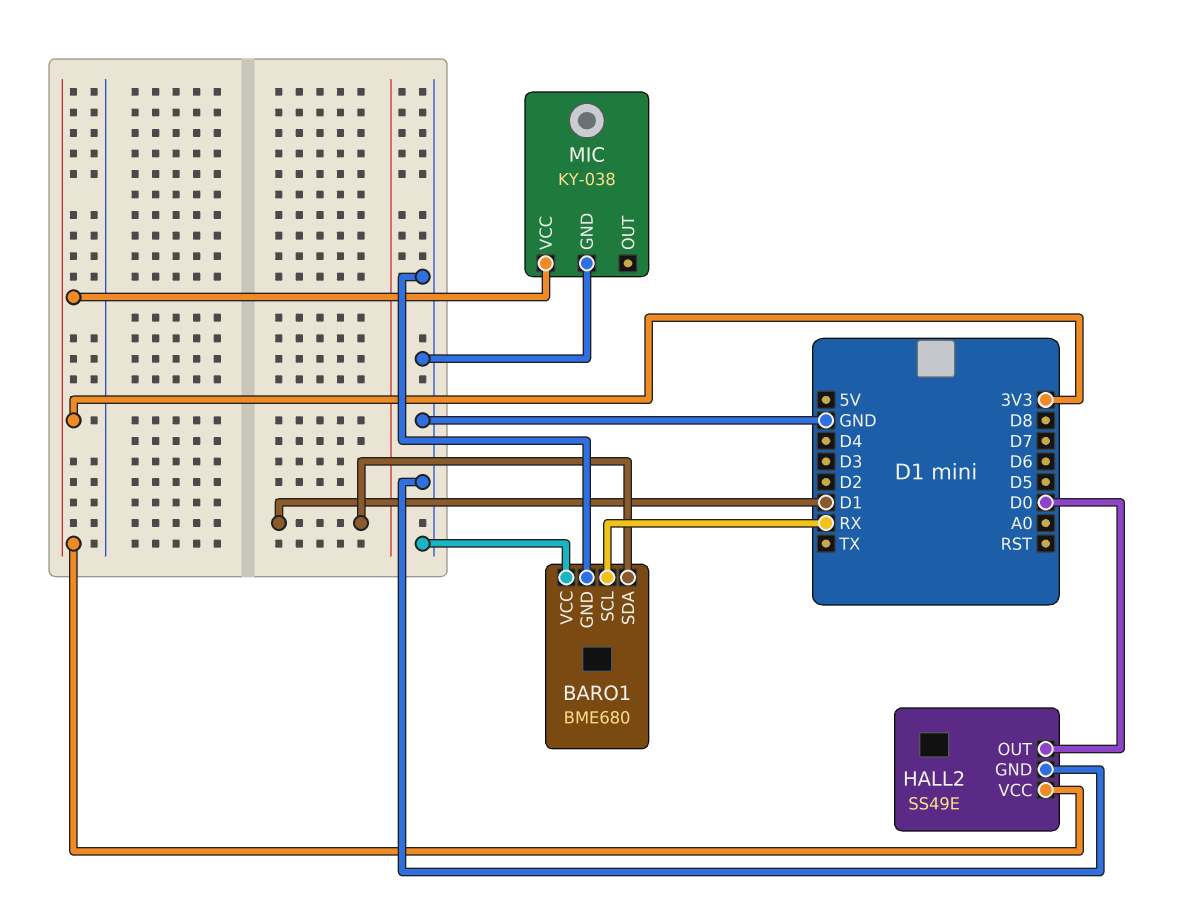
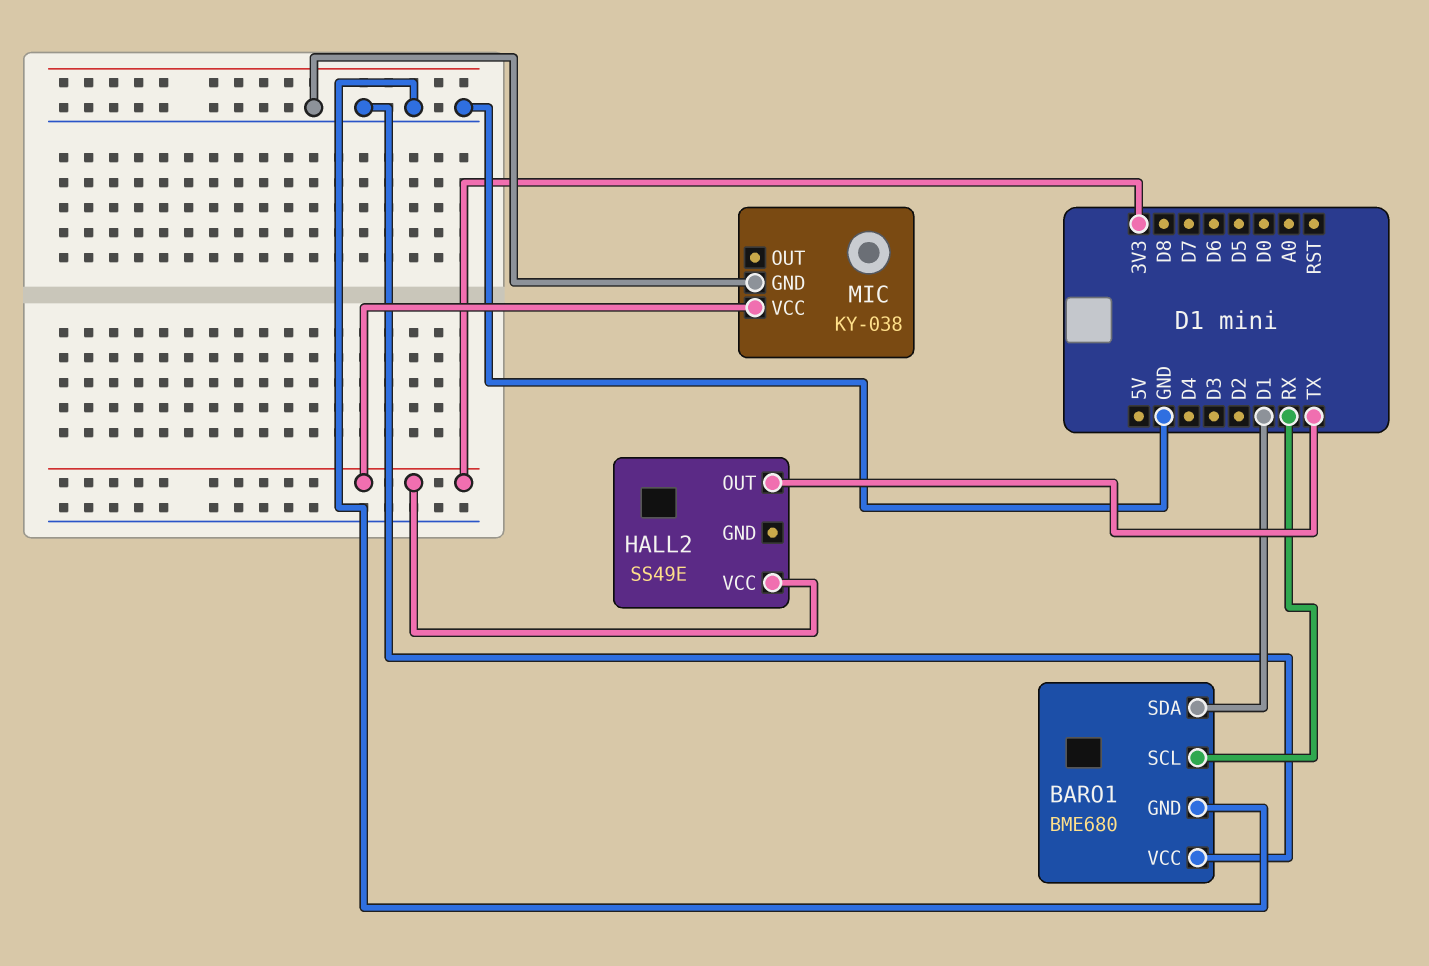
HALL2 pin GND: GND -> none
HALL2 pin OUT: D0 -> TX

